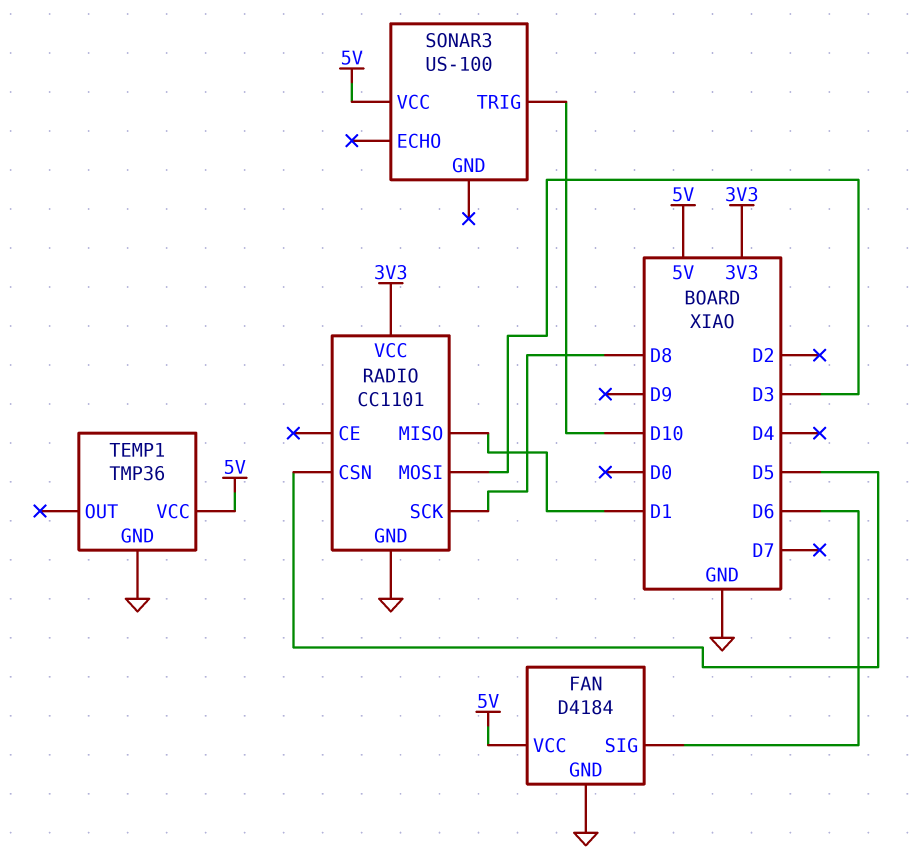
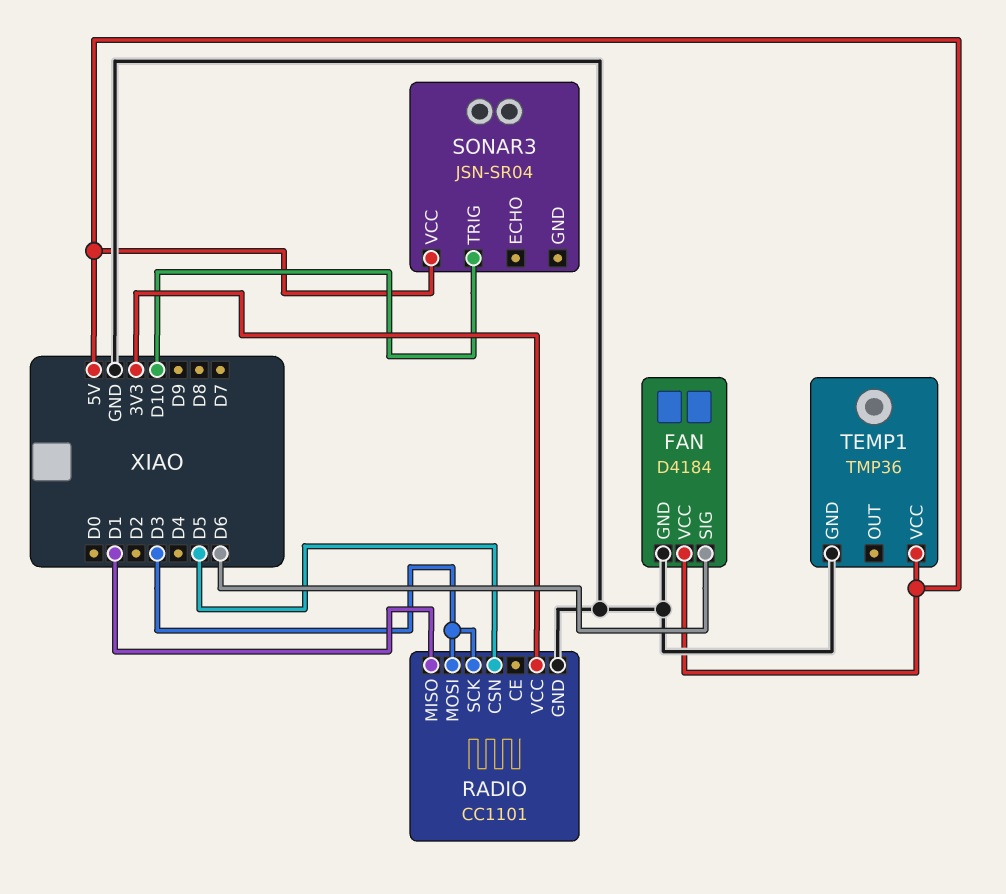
RADIO pin SCK: D8 -> D3
SONAR3: US-100 -> JSN-SR04

